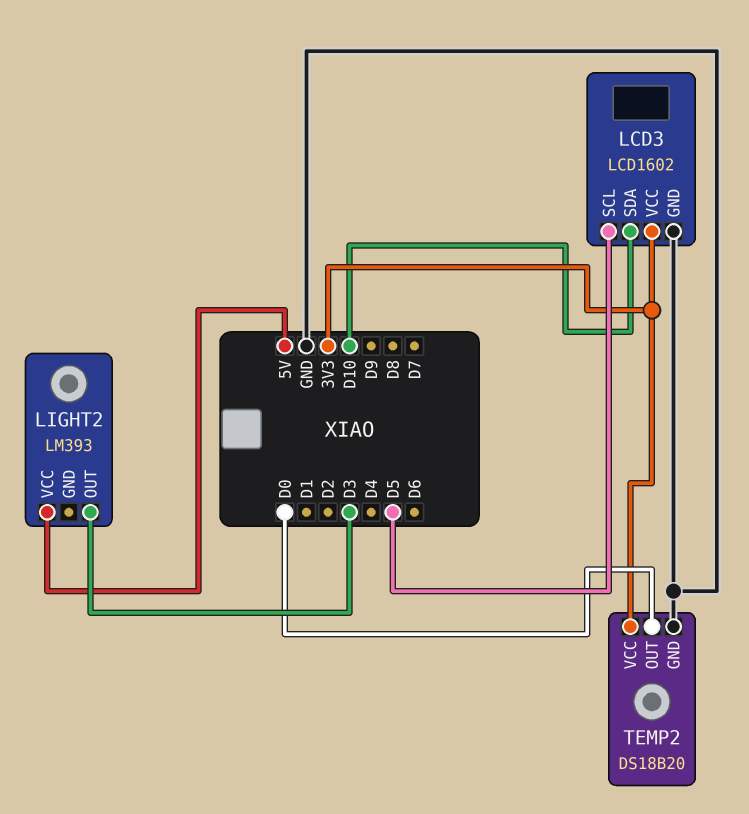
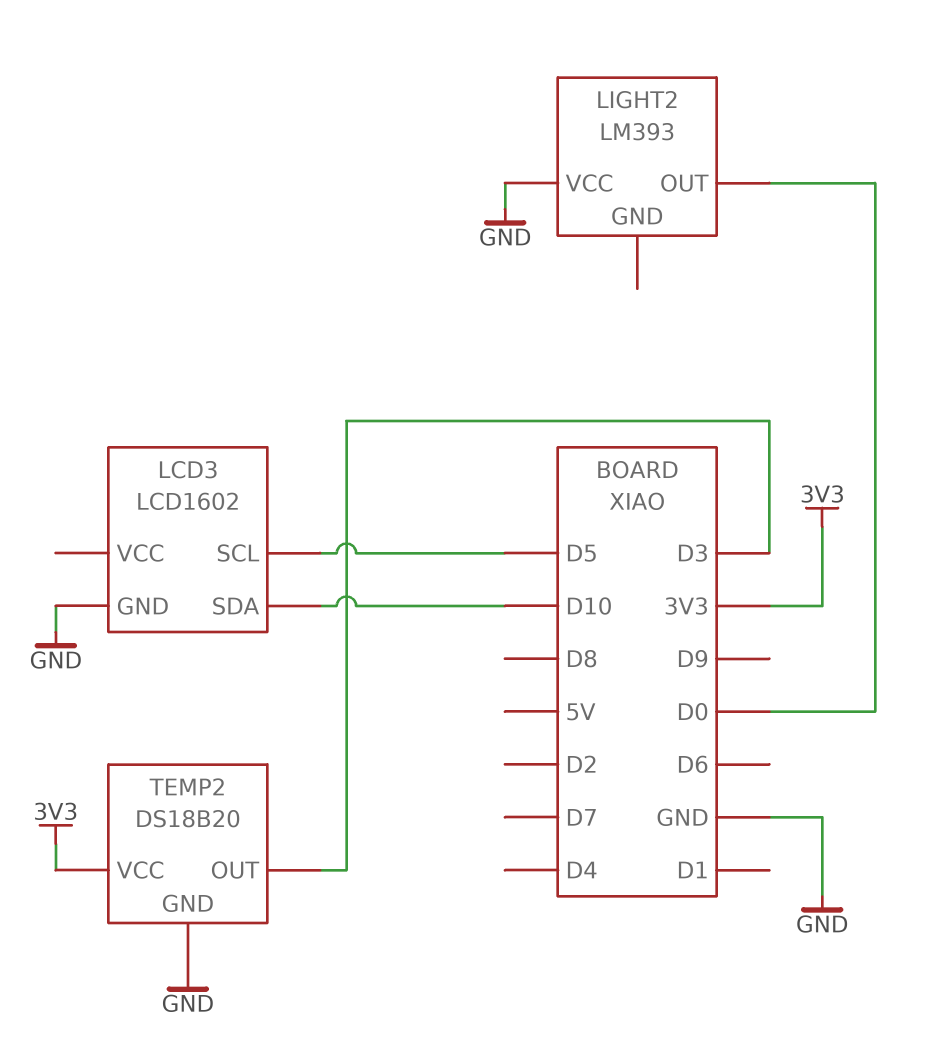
LCD3 pin VCC: 3V3 -> none
LIGHT2 pin OUT: D3 -> D0
LIGHT2 pin VCC: 5V -> GND
TEMP2 pin OUT: D0 -> D3

